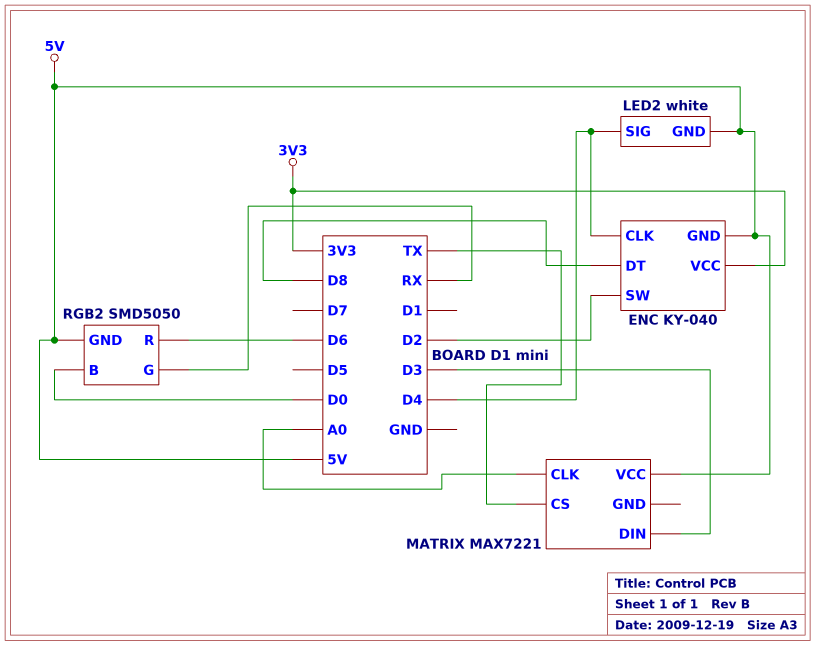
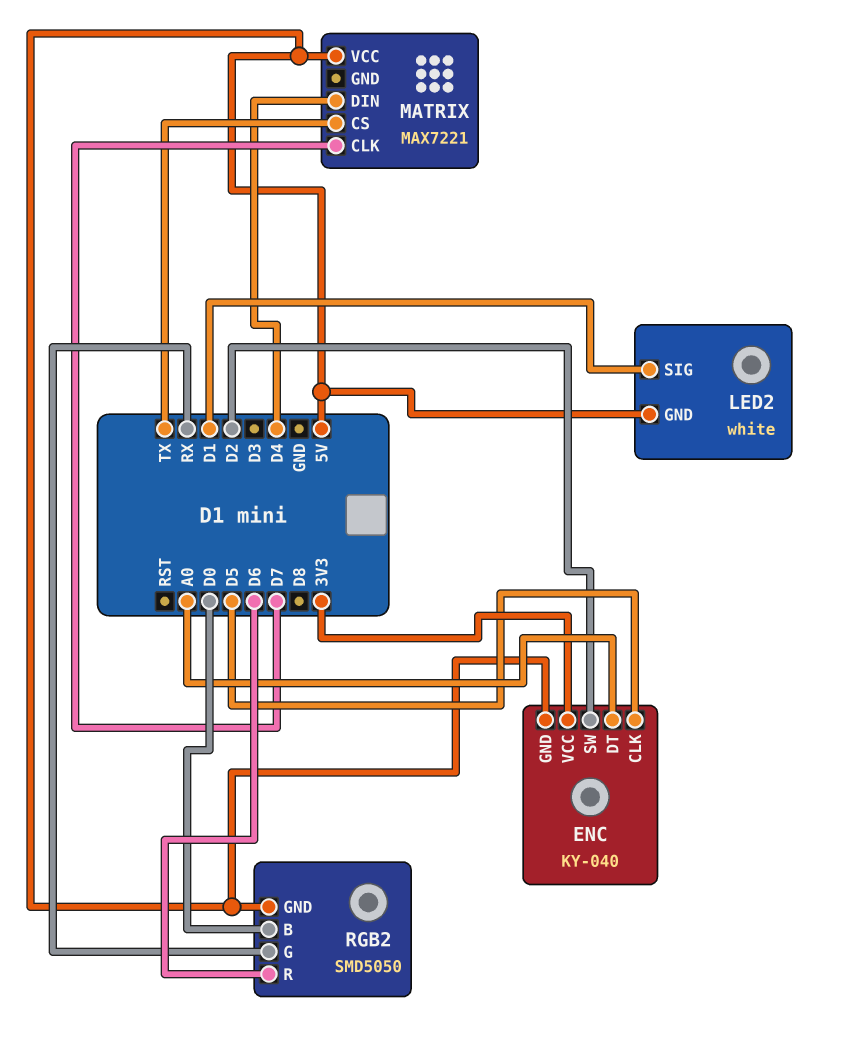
ENC pin CLK: D4 -> D5
ENC pin DT: D8 -> A0
LED2 pin SIG: D4 -> D1
MATRIX pin CLK: A0 -> D7
MATRIX pin DIN: D3 -> D4

